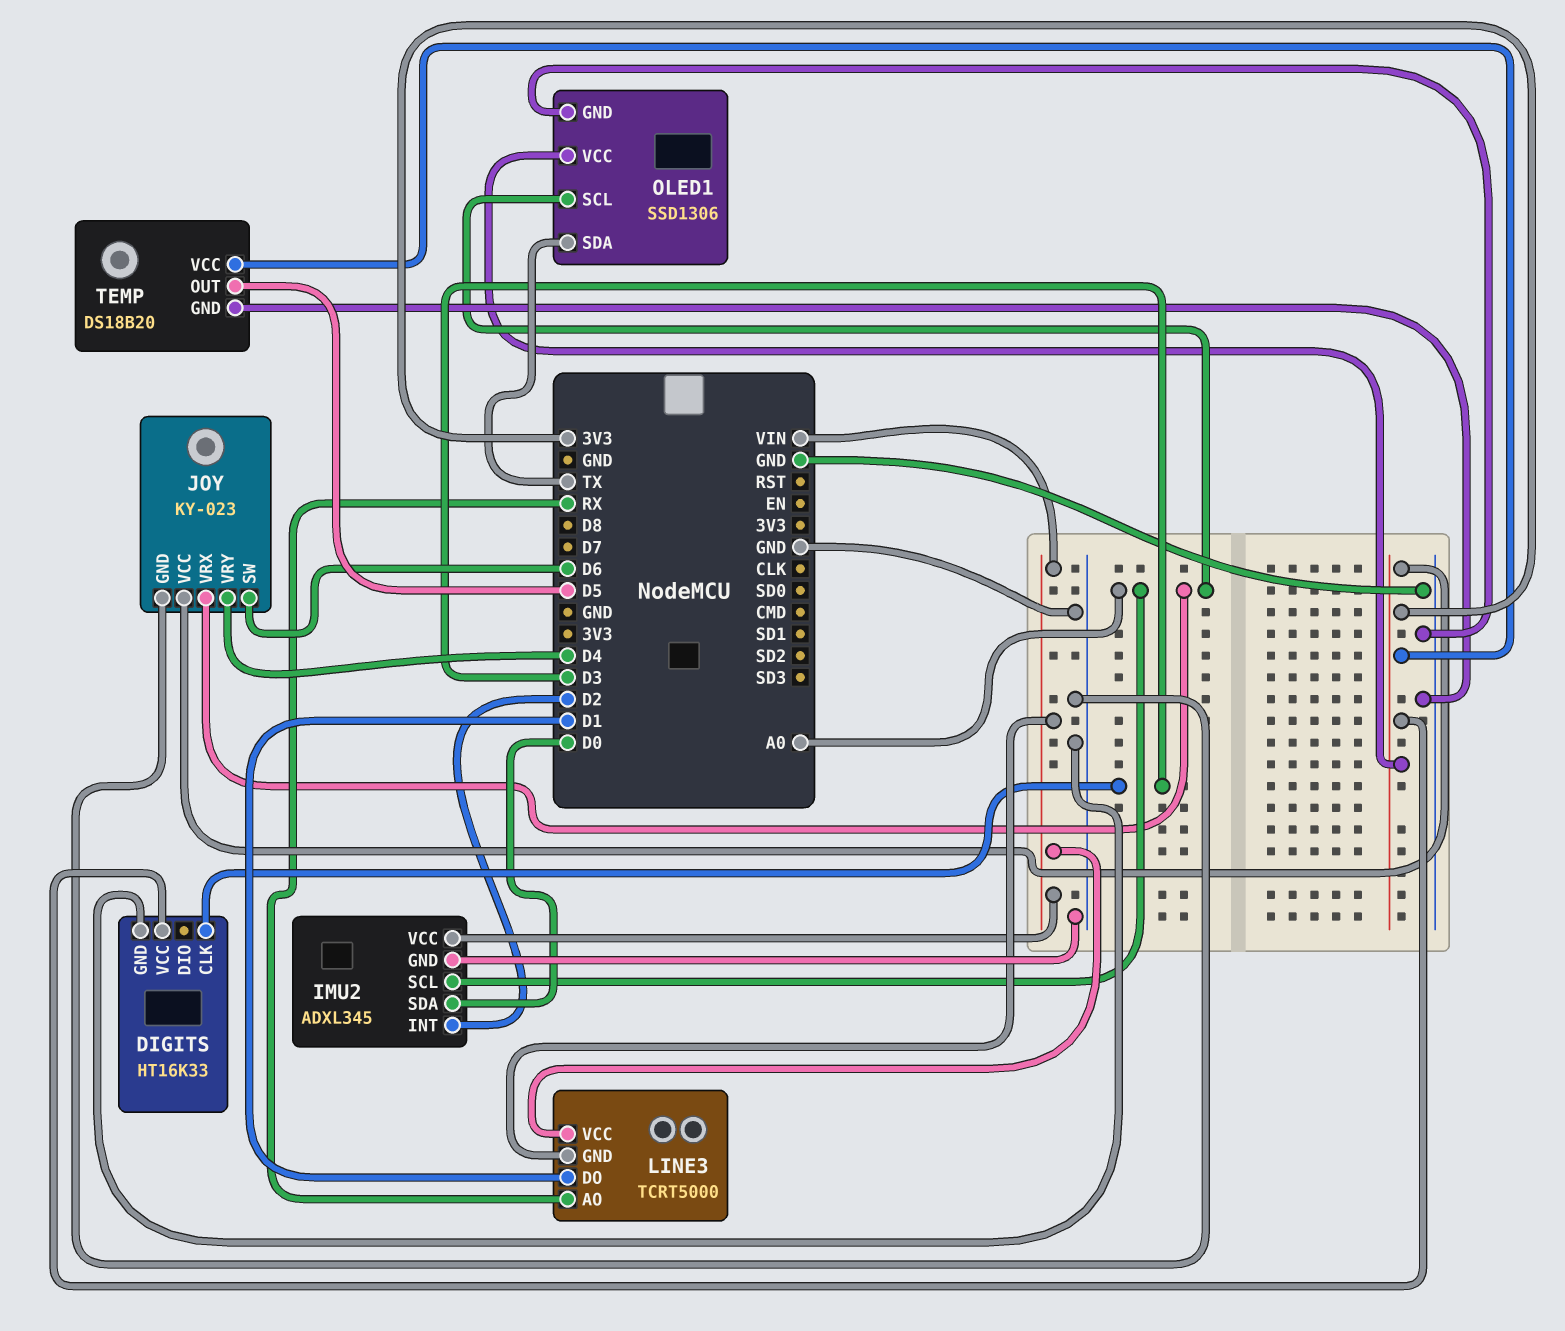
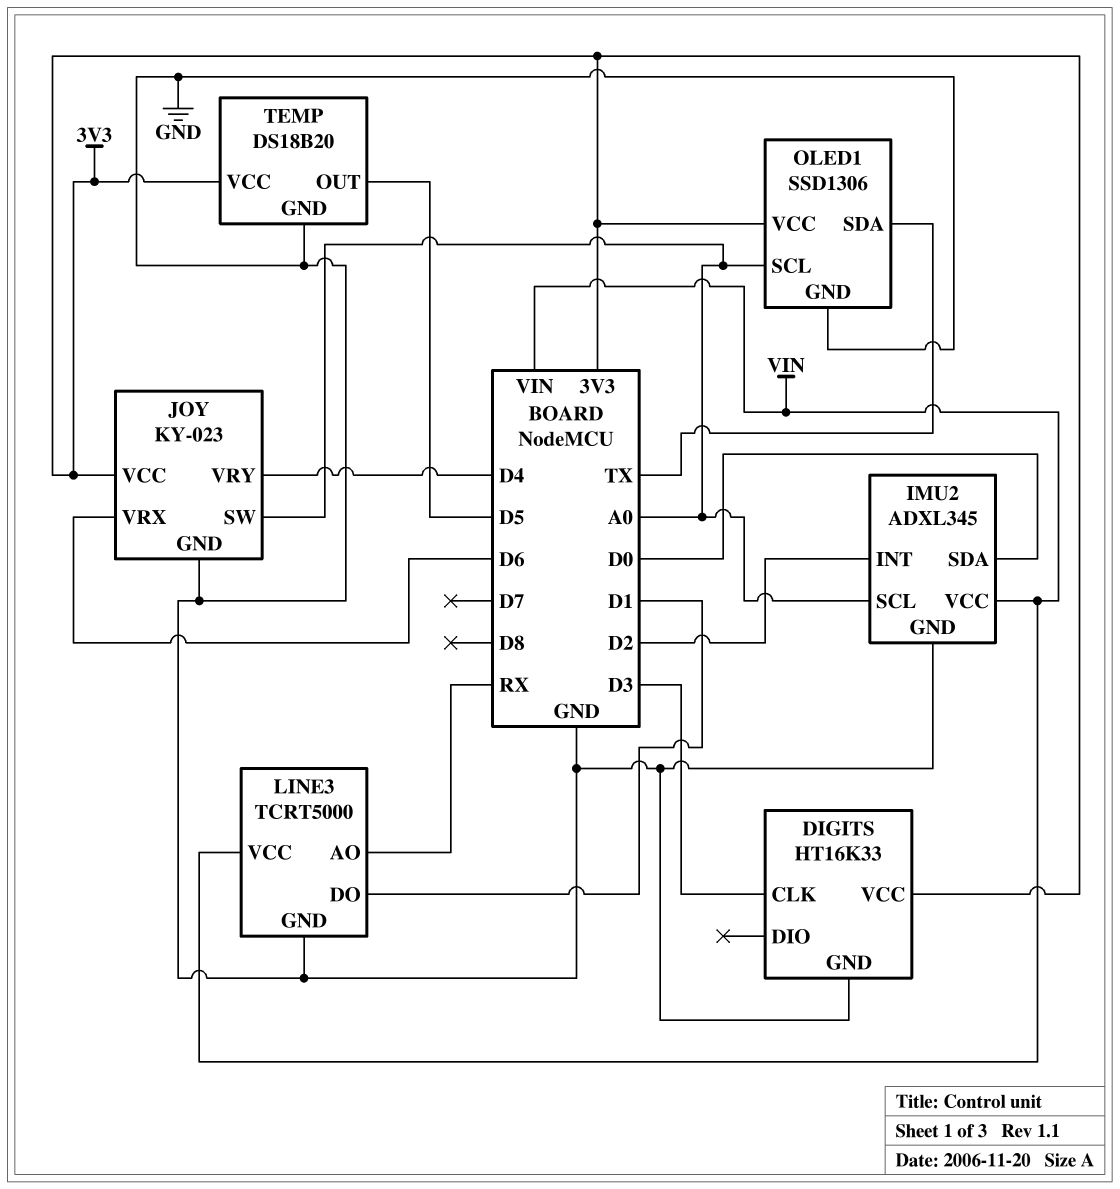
JOY pin SW: D6 -> A0
JOY pin VRX: A0 -> D6
LINE3 pin GND: VIN -> GND

